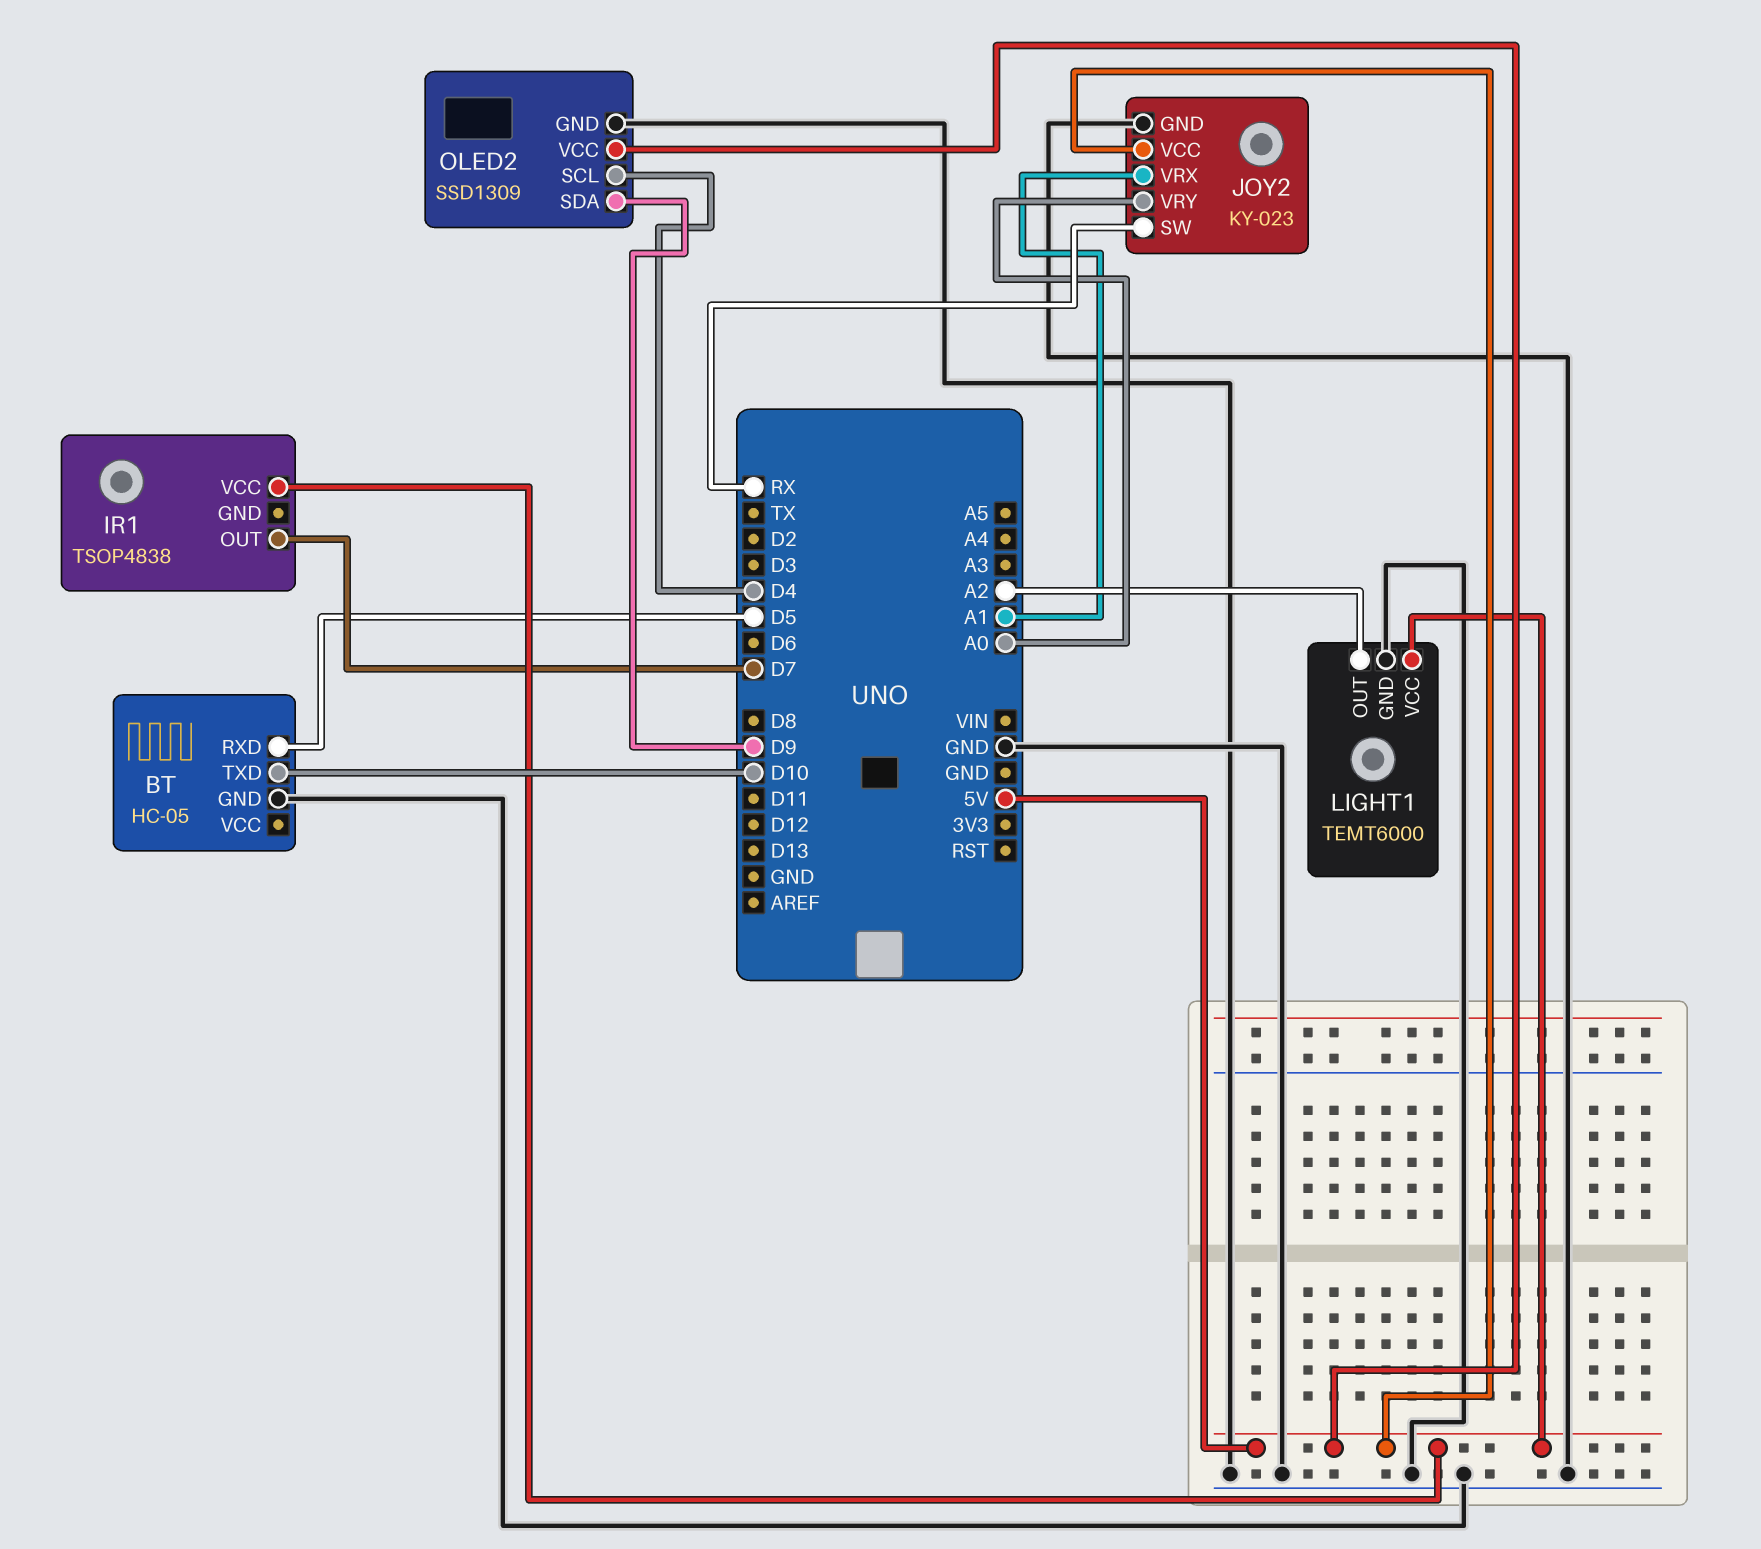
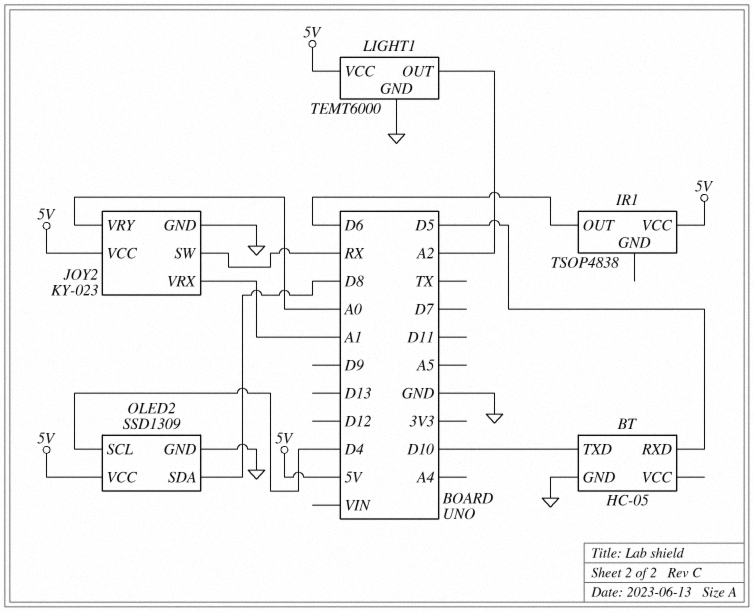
IR1 pin OUT: D7 -> D6
OLED2 pin SDA: D9 -> D8

